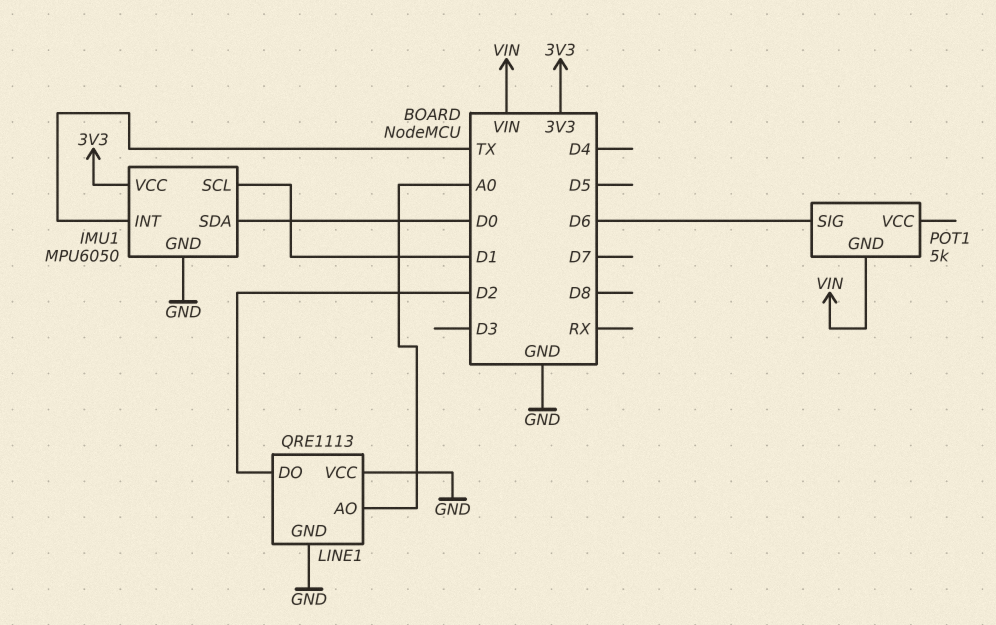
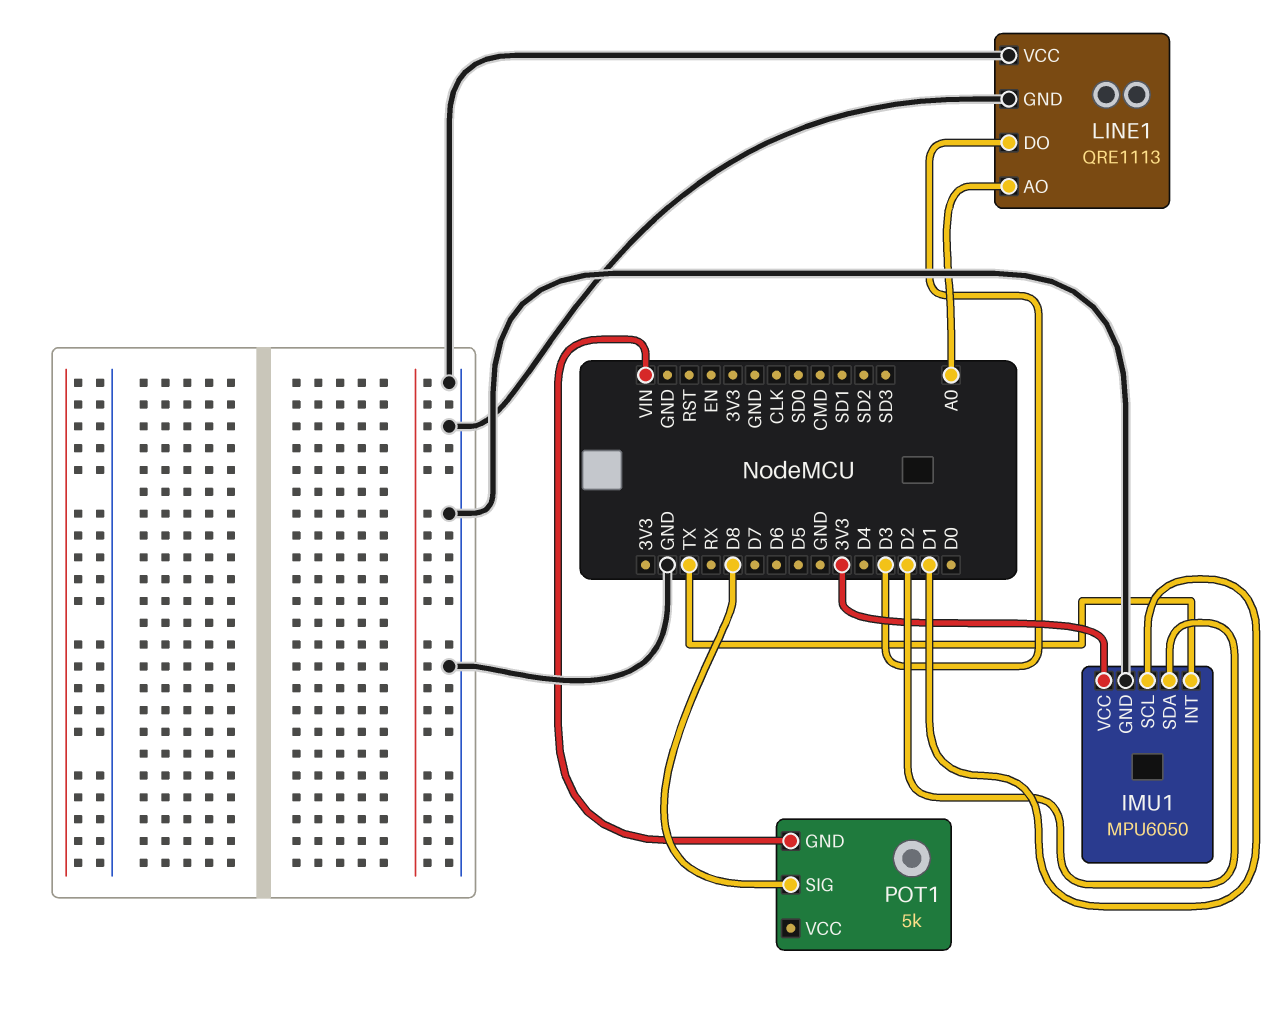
IMU1 pin SDA: D0 -> D2
LINE1 pin DO: D2 -> D3
POT1 pin SIG: D6 -> D8

